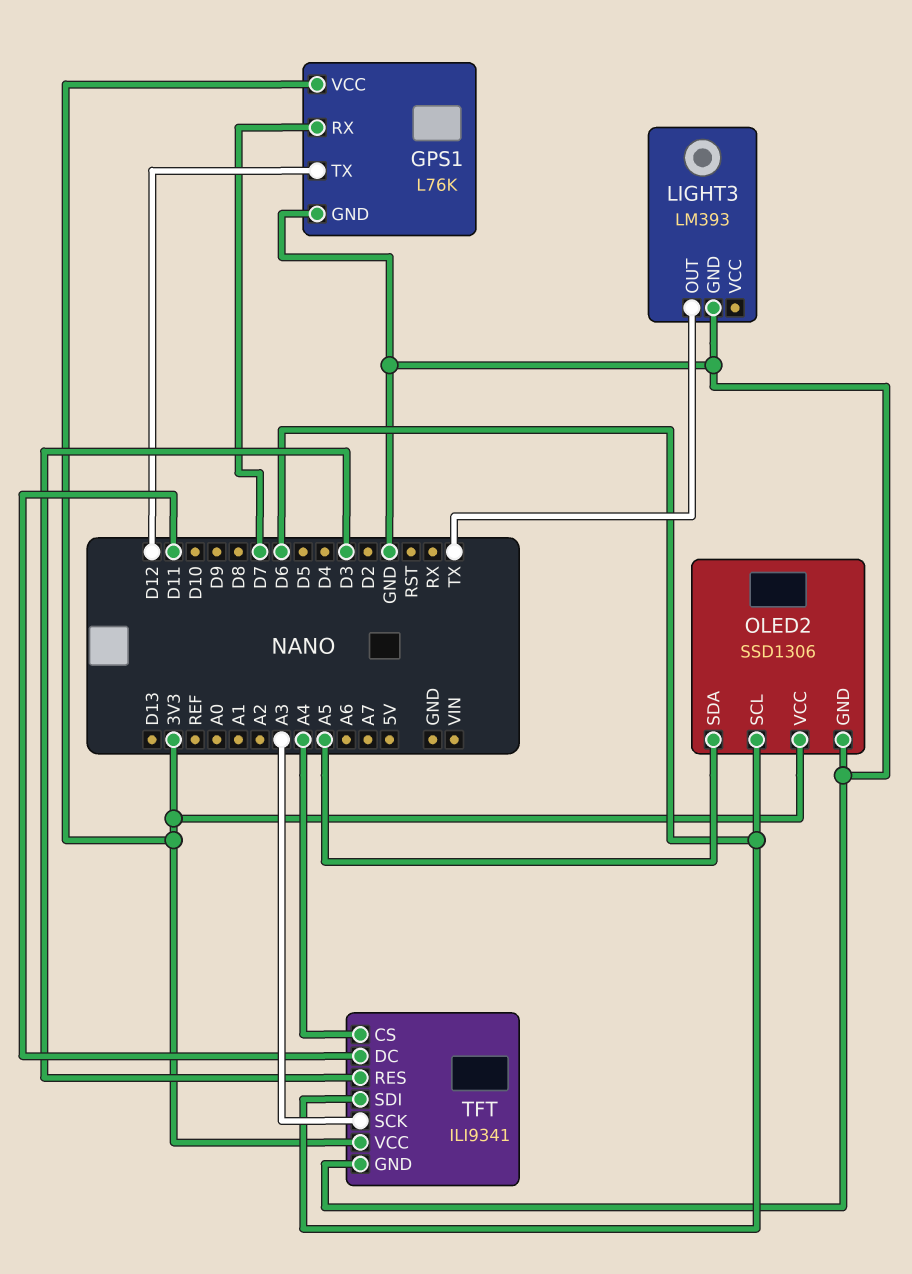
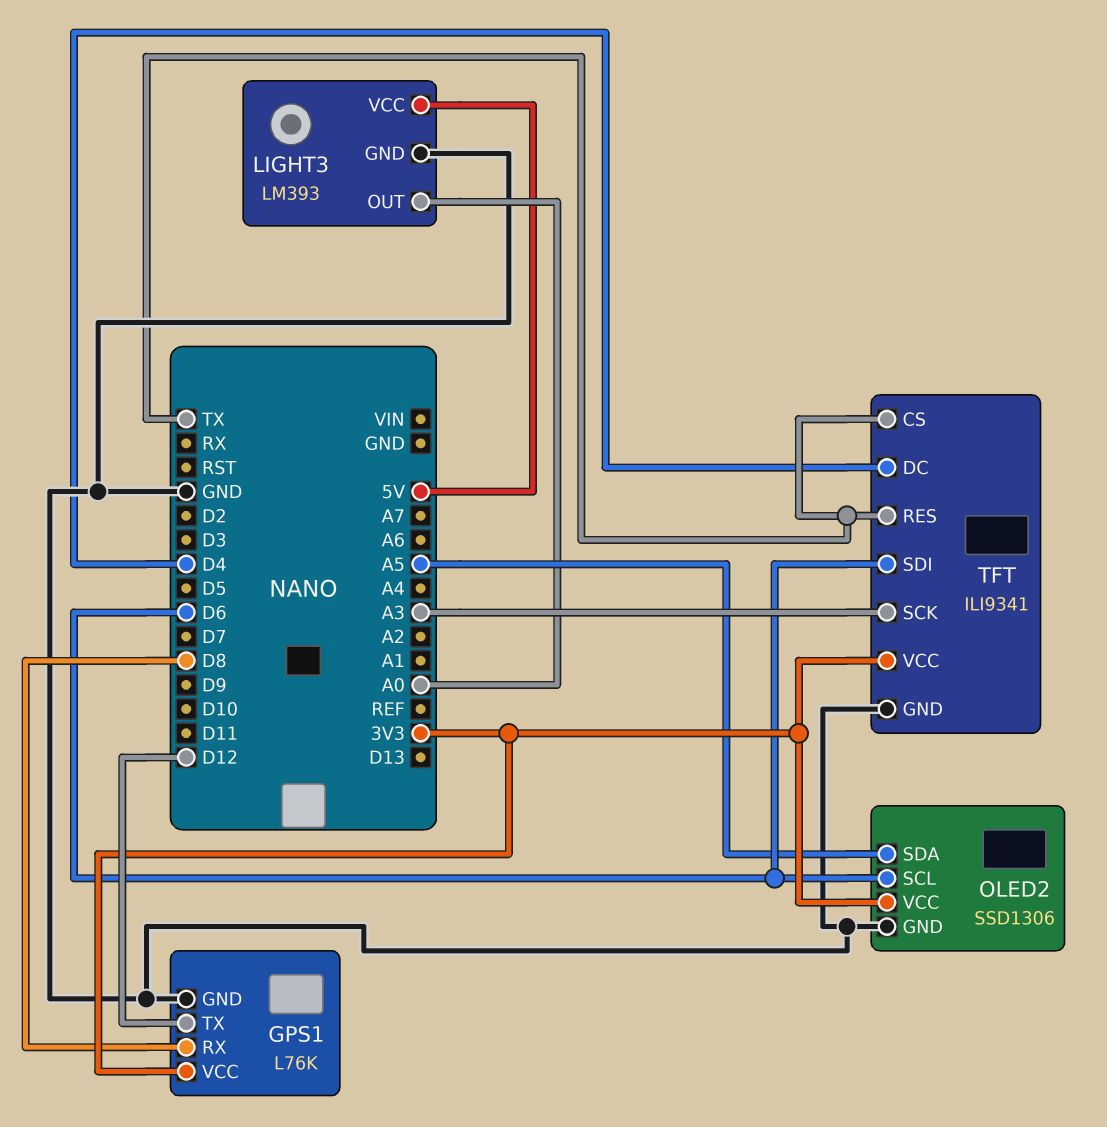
GPS1 pin RX: D7 -> D8
LIGHT3 pin OUT: TX -> A0
LIGHT3 pin VCC: none -> 5V
TFT pin CS: A4 -> TX
TFT pin DC: D11 -> D4
TFT pin RES: D3 -> TX

